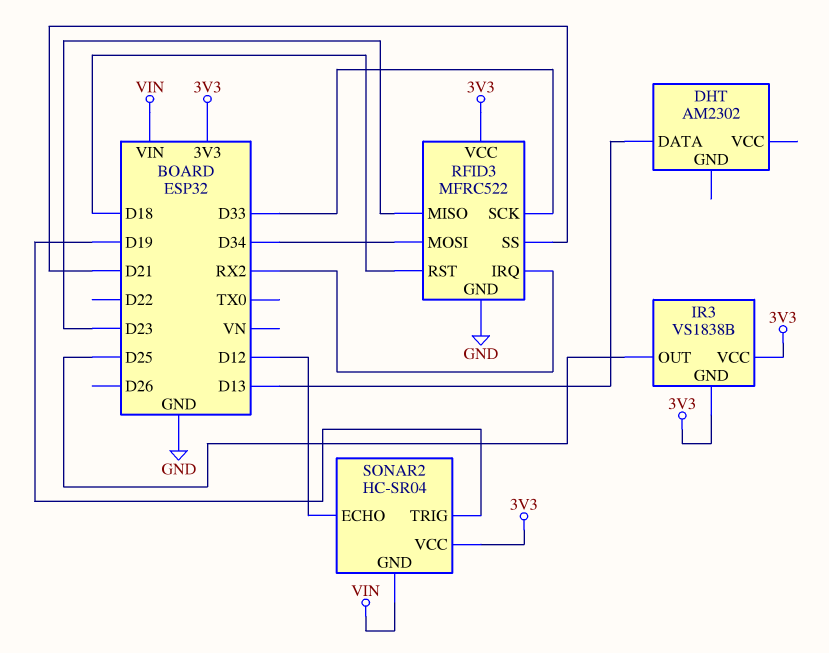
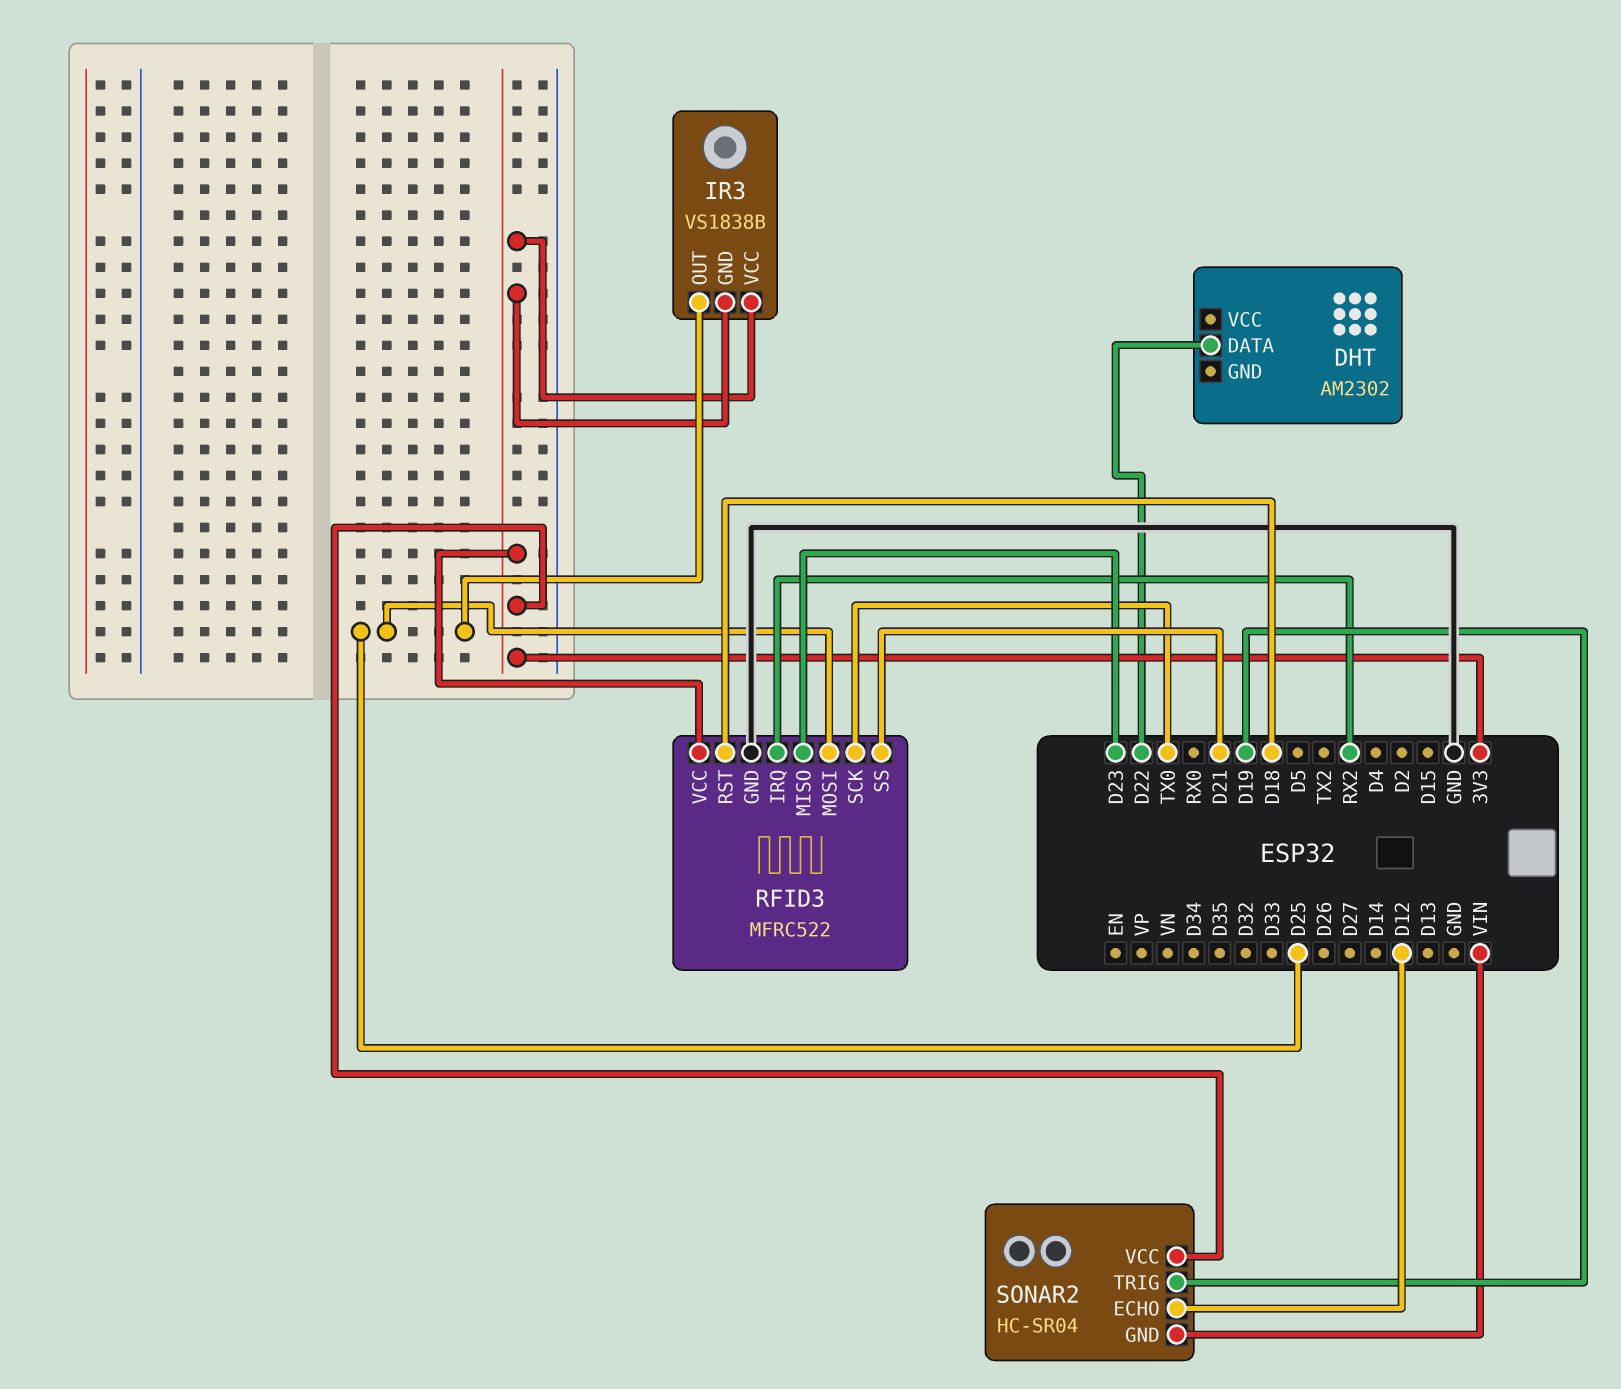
DHT pin DATA: D13 -> D22
RFID3 pin MOSI: D34 -> D25
RFID3 pin SCK: D33 -> TX0

